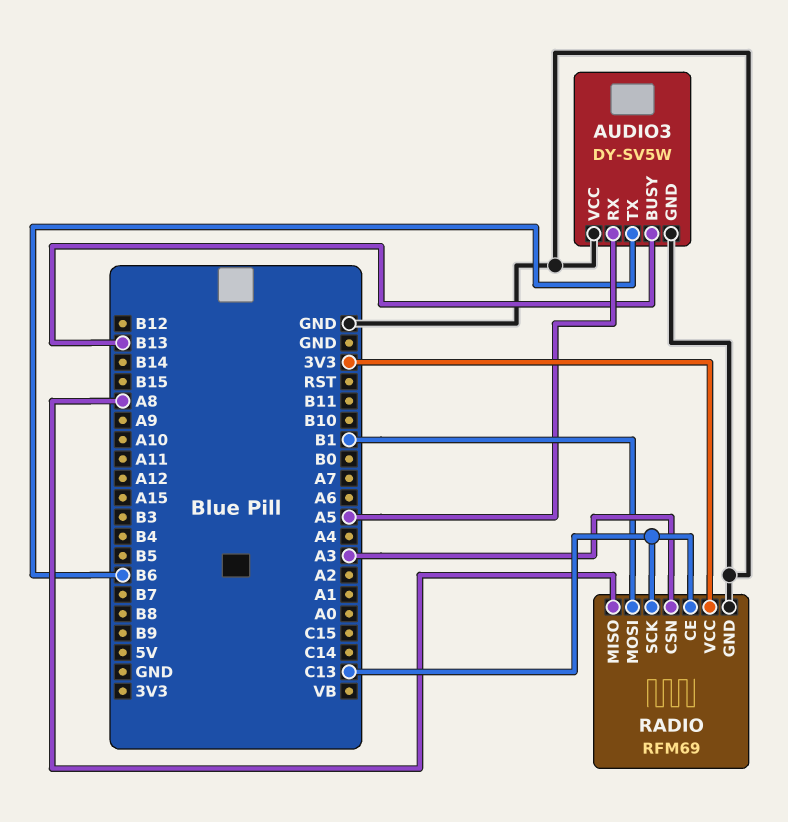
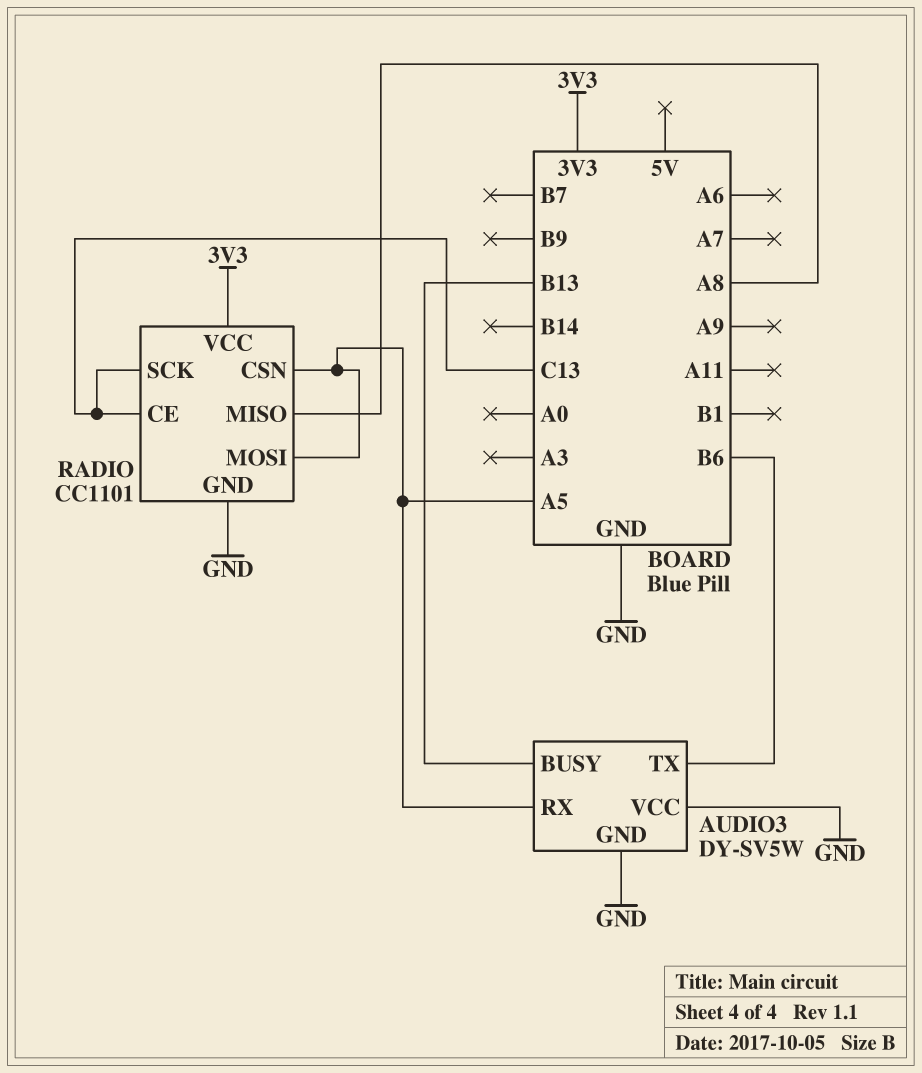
RADIO: RFM69 -> CC1101
RADIO pin CSN: A3 -> A5
RADIO pin MOSI: B1 -> A5

